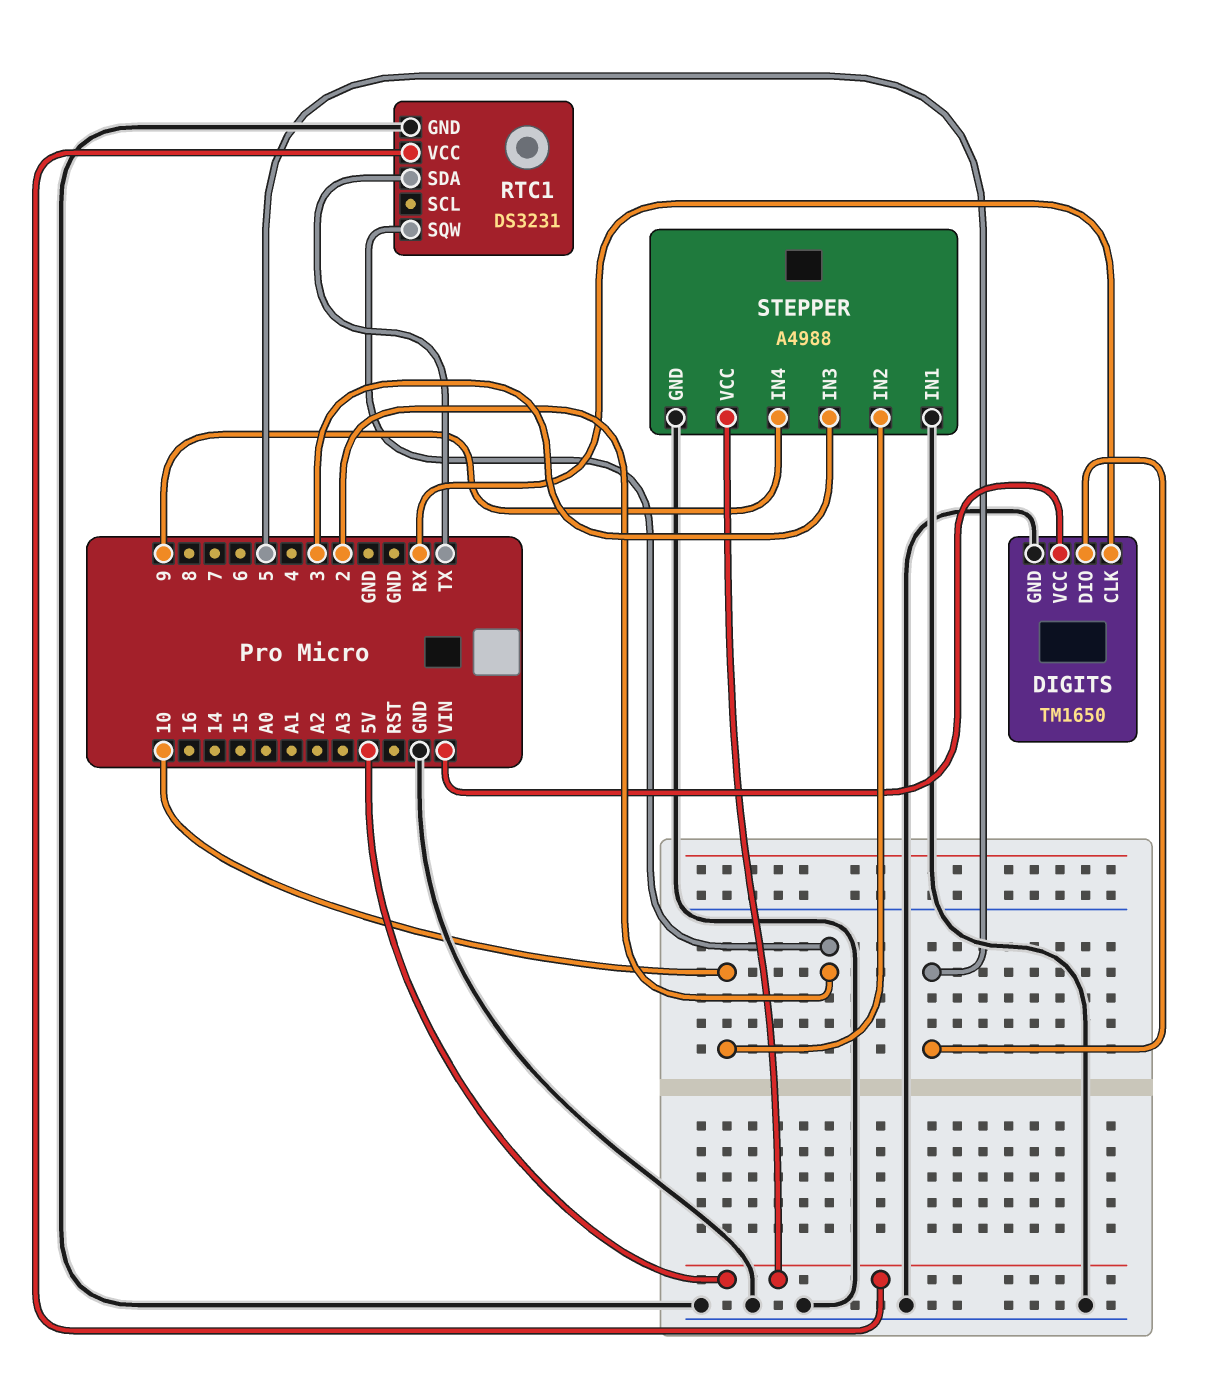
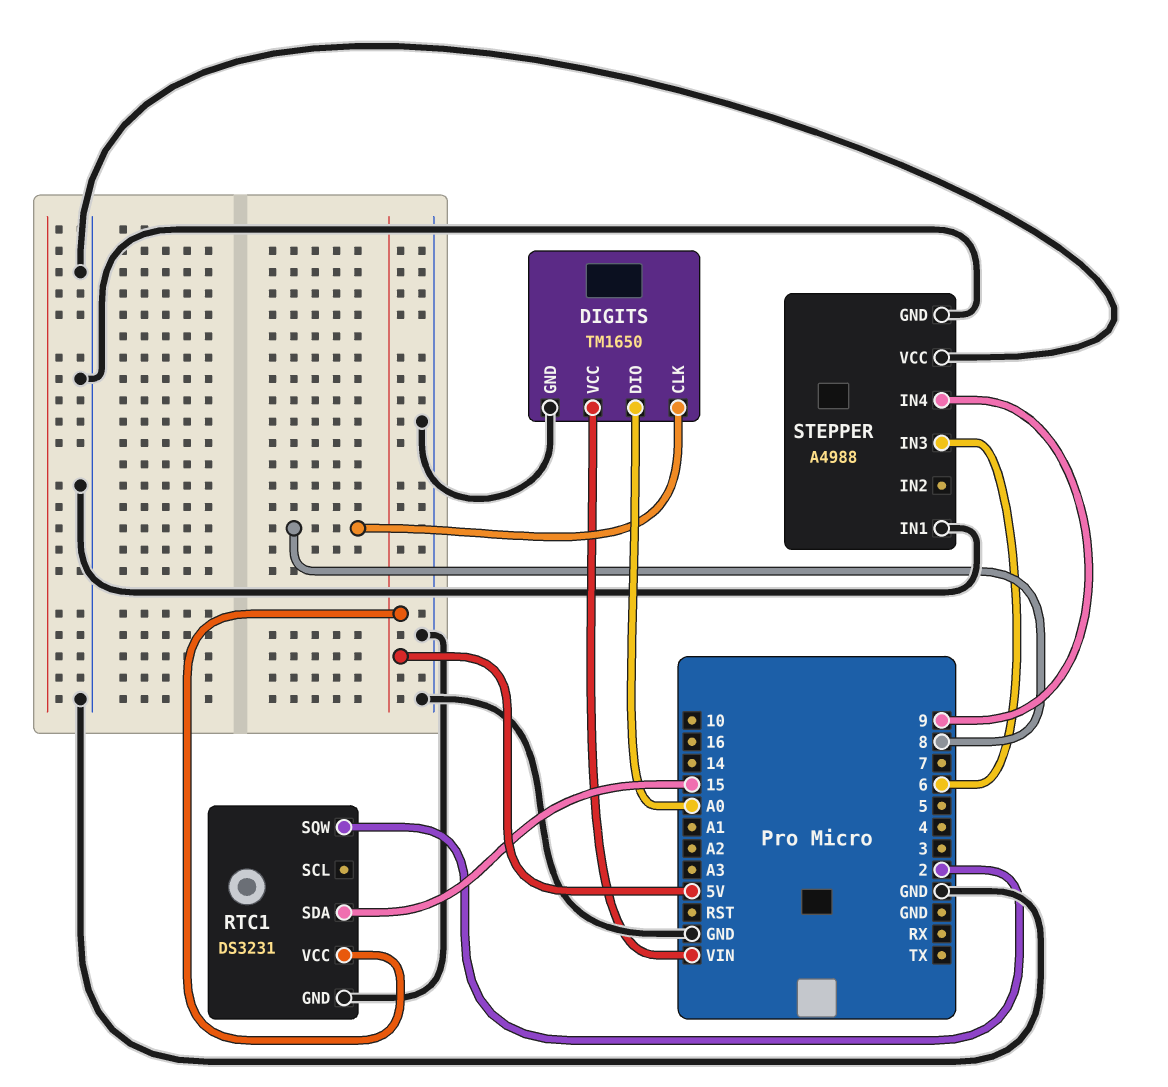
DIGITS pin CLK: RX -> 8
DIGITS pin DIO: 5 -> A0
RTC1 pin SDA: TX -> 15
STEPPER pin IN2: 10 -> none
STEPPER pin IN3: 3 -> 6
STEPPER pin VCC: 5V -> GND

